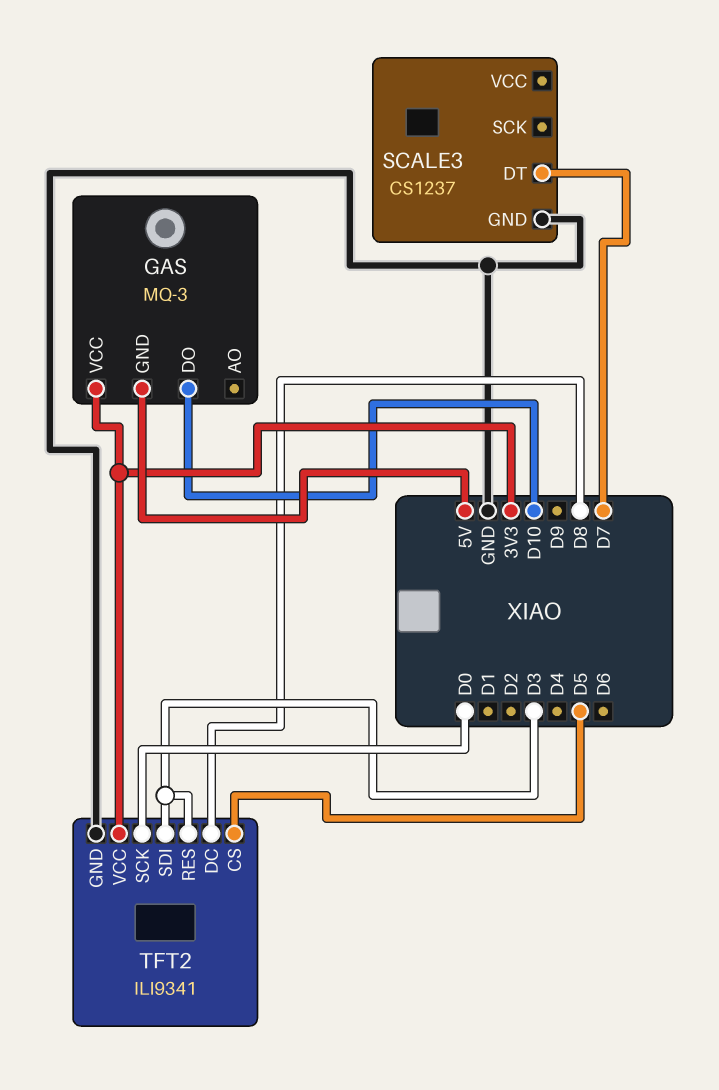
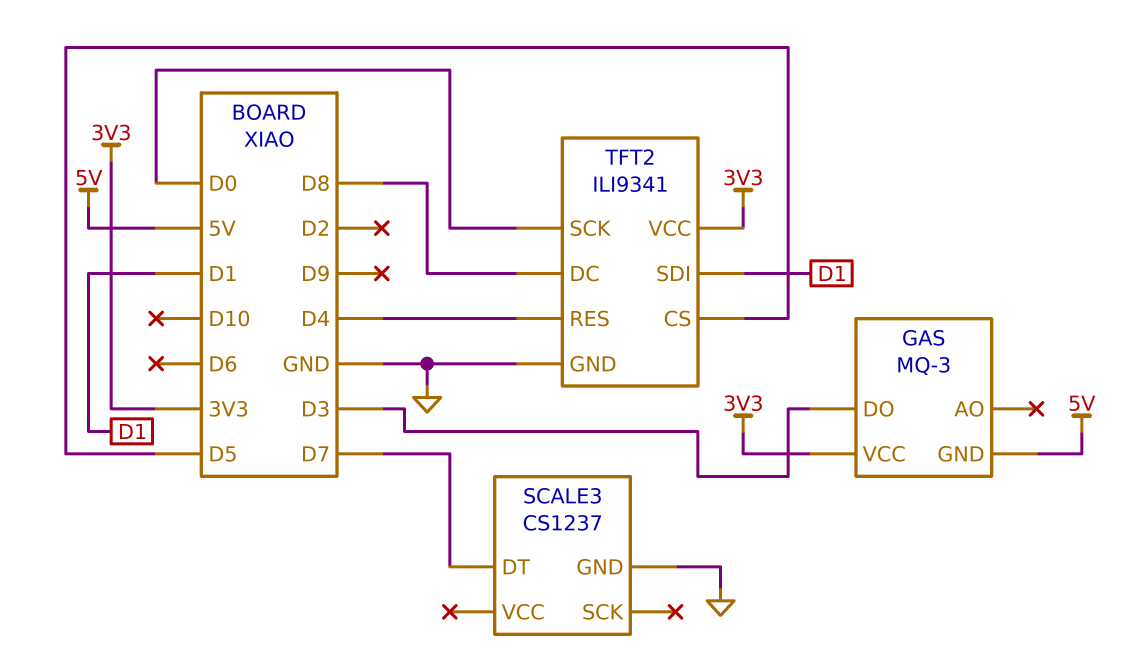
GAS pin DO: D10 -> D3
TFT2 pin RES: D3 -> D4
TFT2 pin SDI: D3 -> D1

